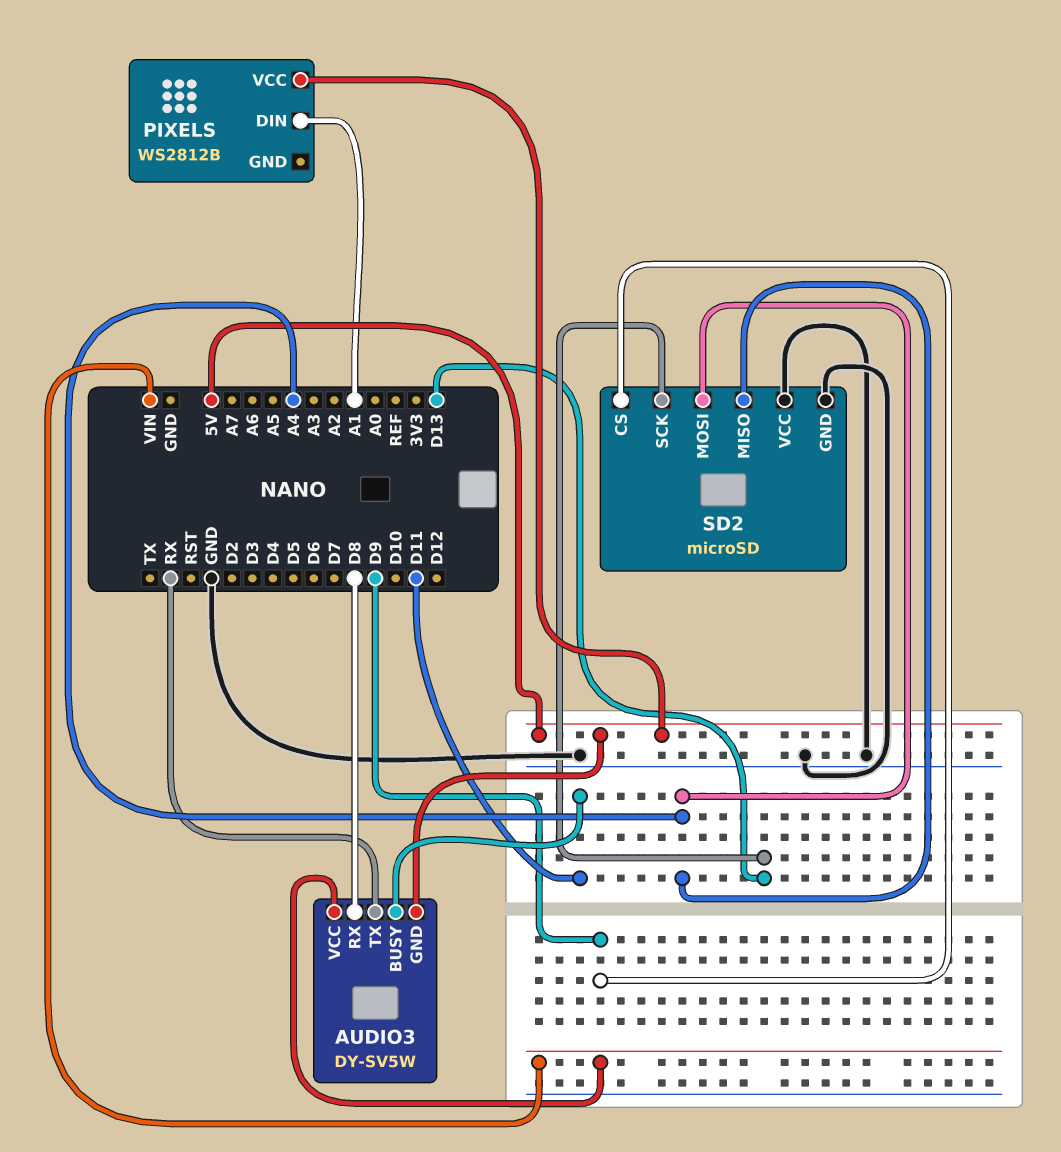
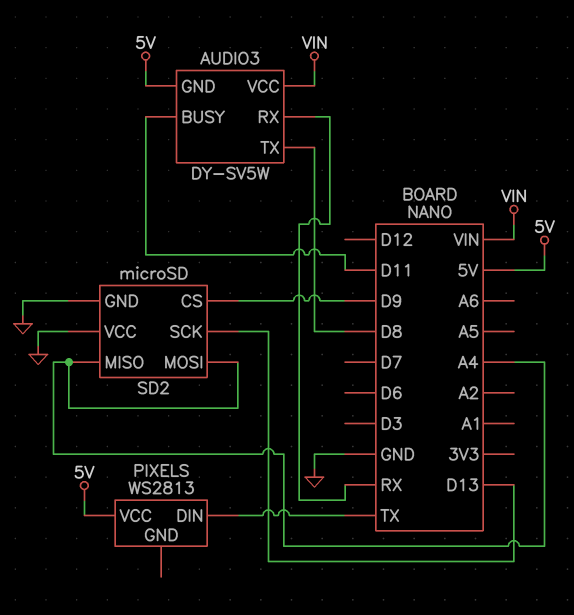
AUDIO3 pin RX: D8 -> RX
AUDIO3 pin TX: RX -> D8
PIXELS: WS2812B -> WS2813
PIXELS pin DIN: A1 -> TX

